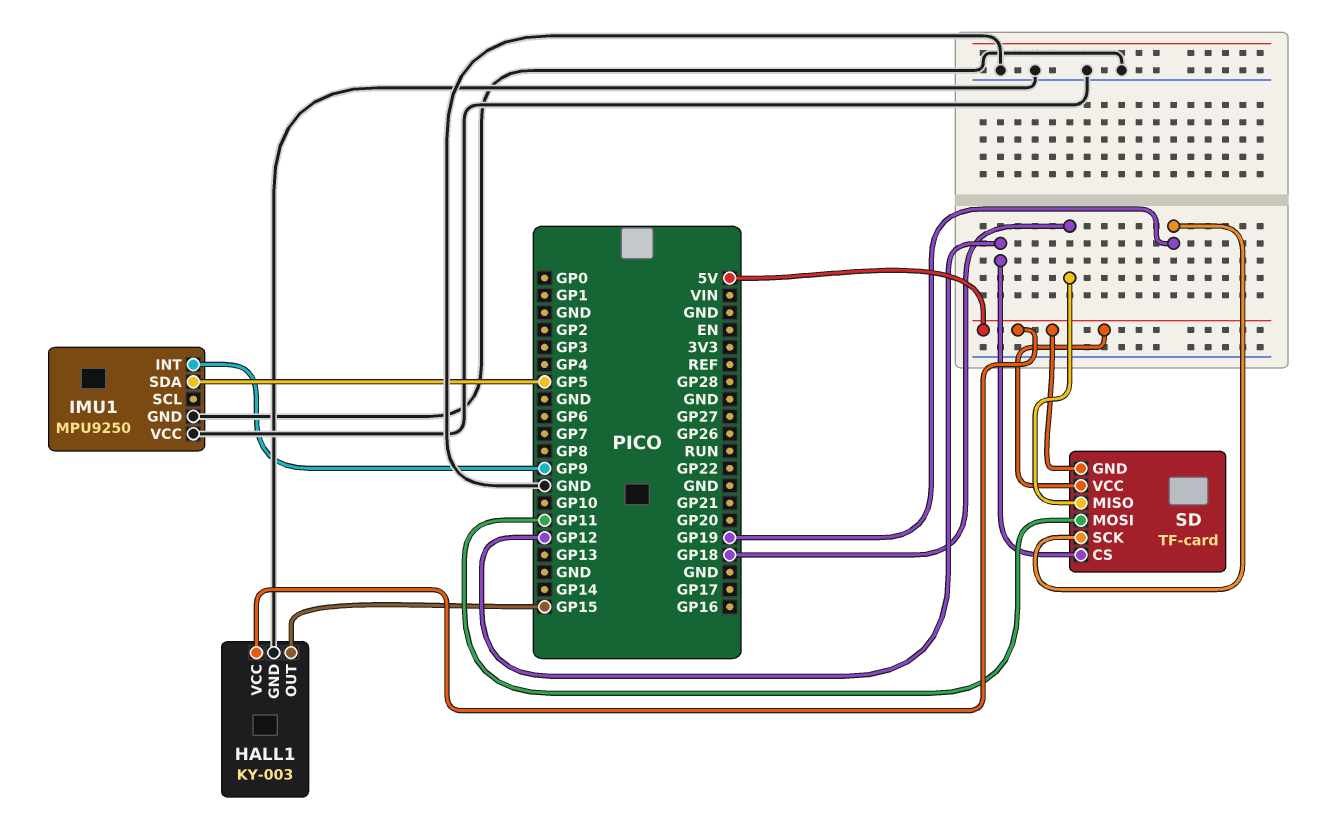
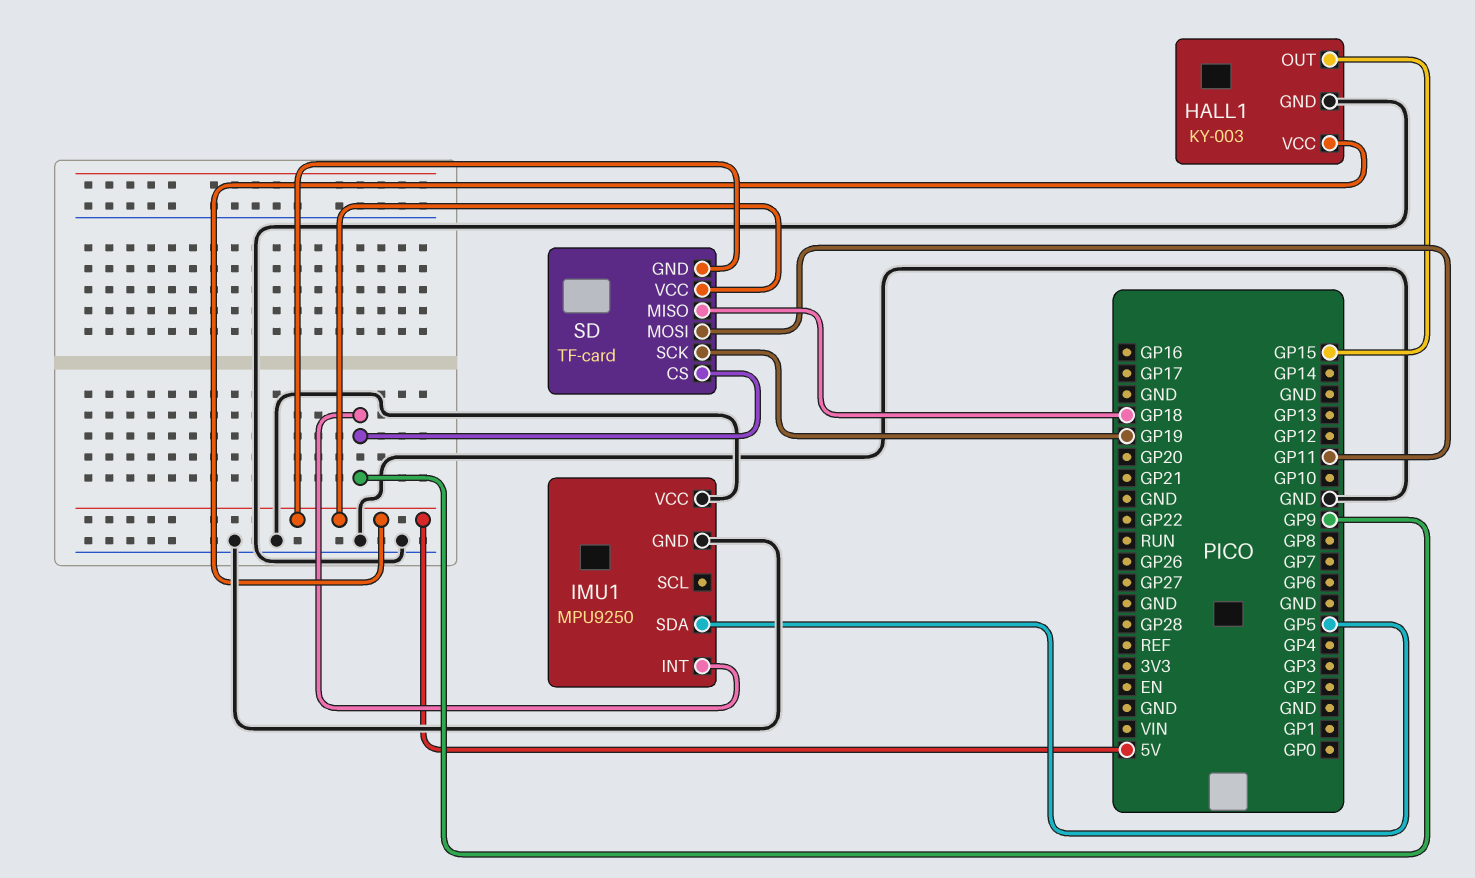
SD pin CS: GP12 -> GP9

